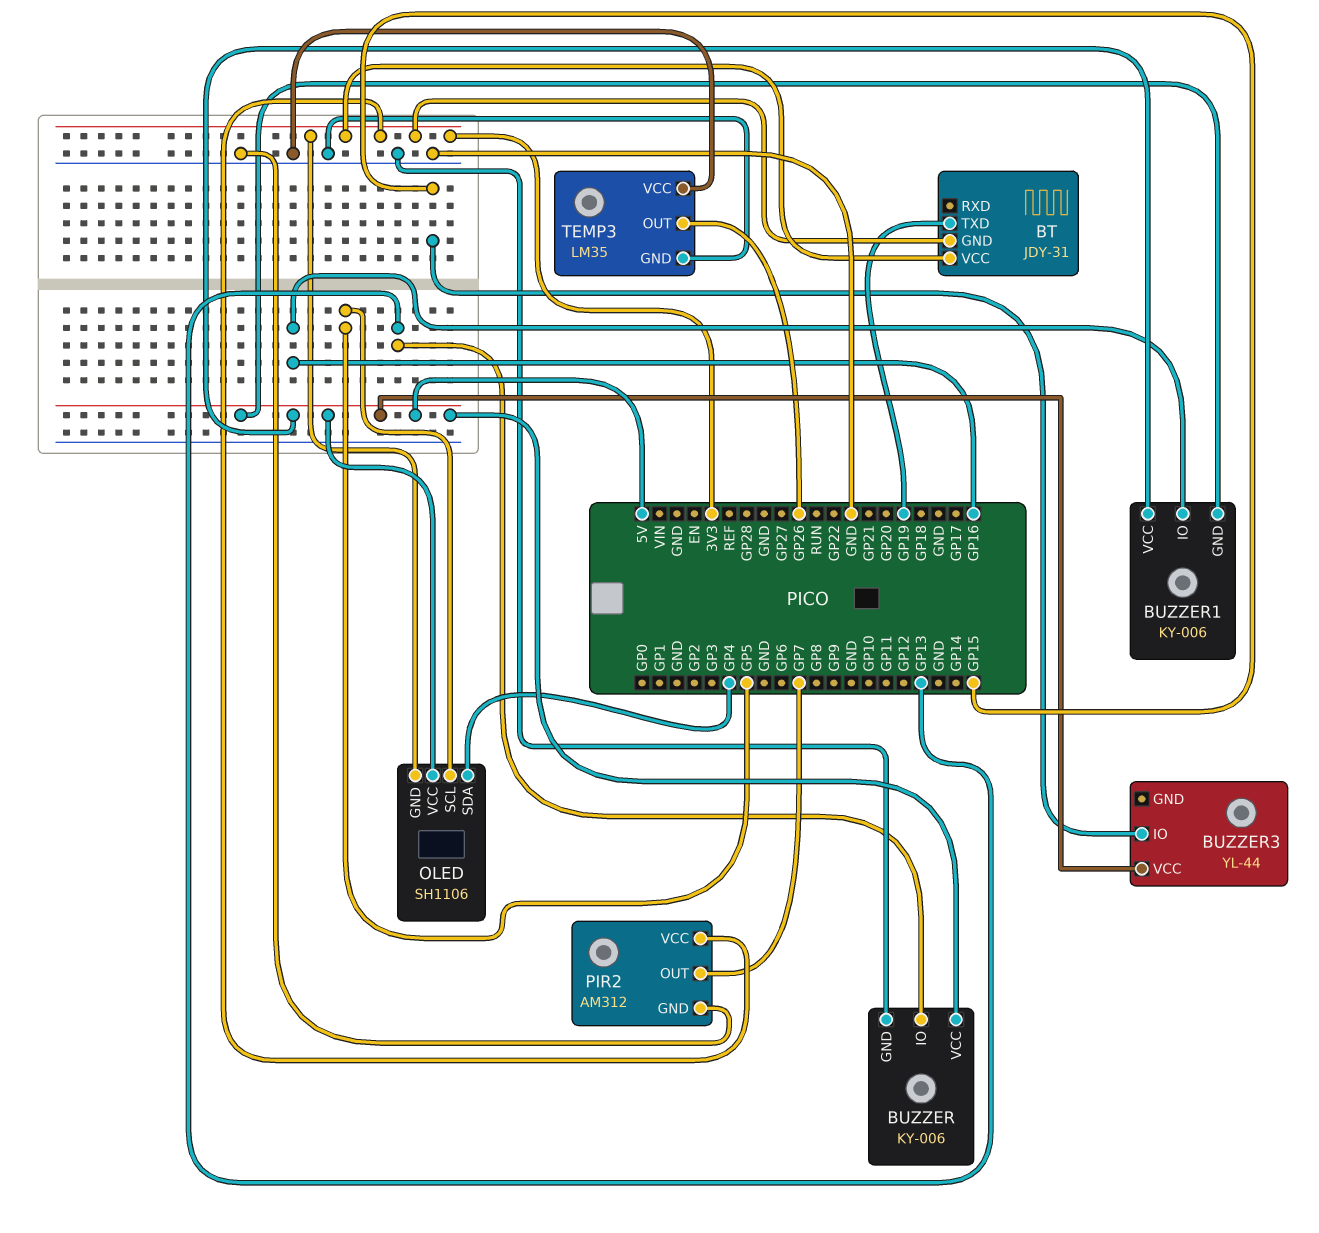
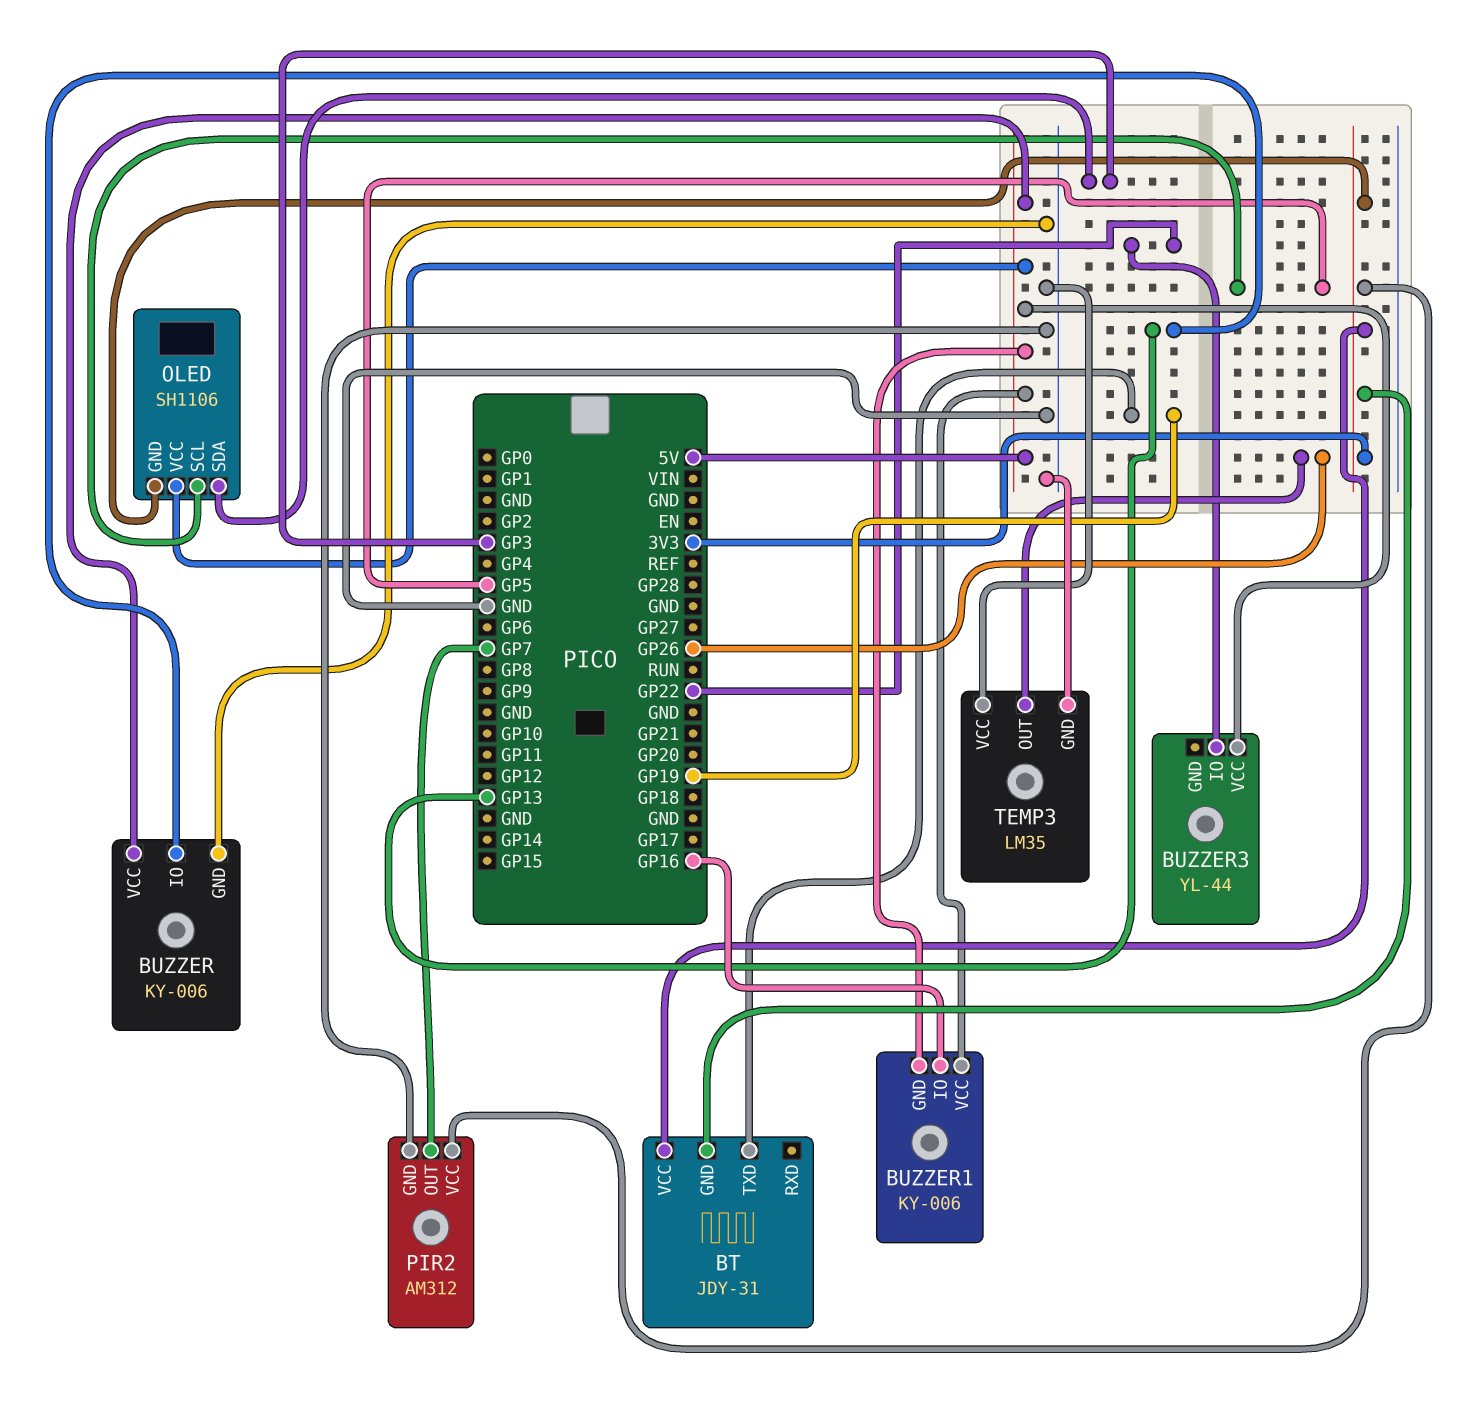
BUZZER3 pin IO: GP15 -> GP22
OLED pin SDA: GP4 -> GP3

